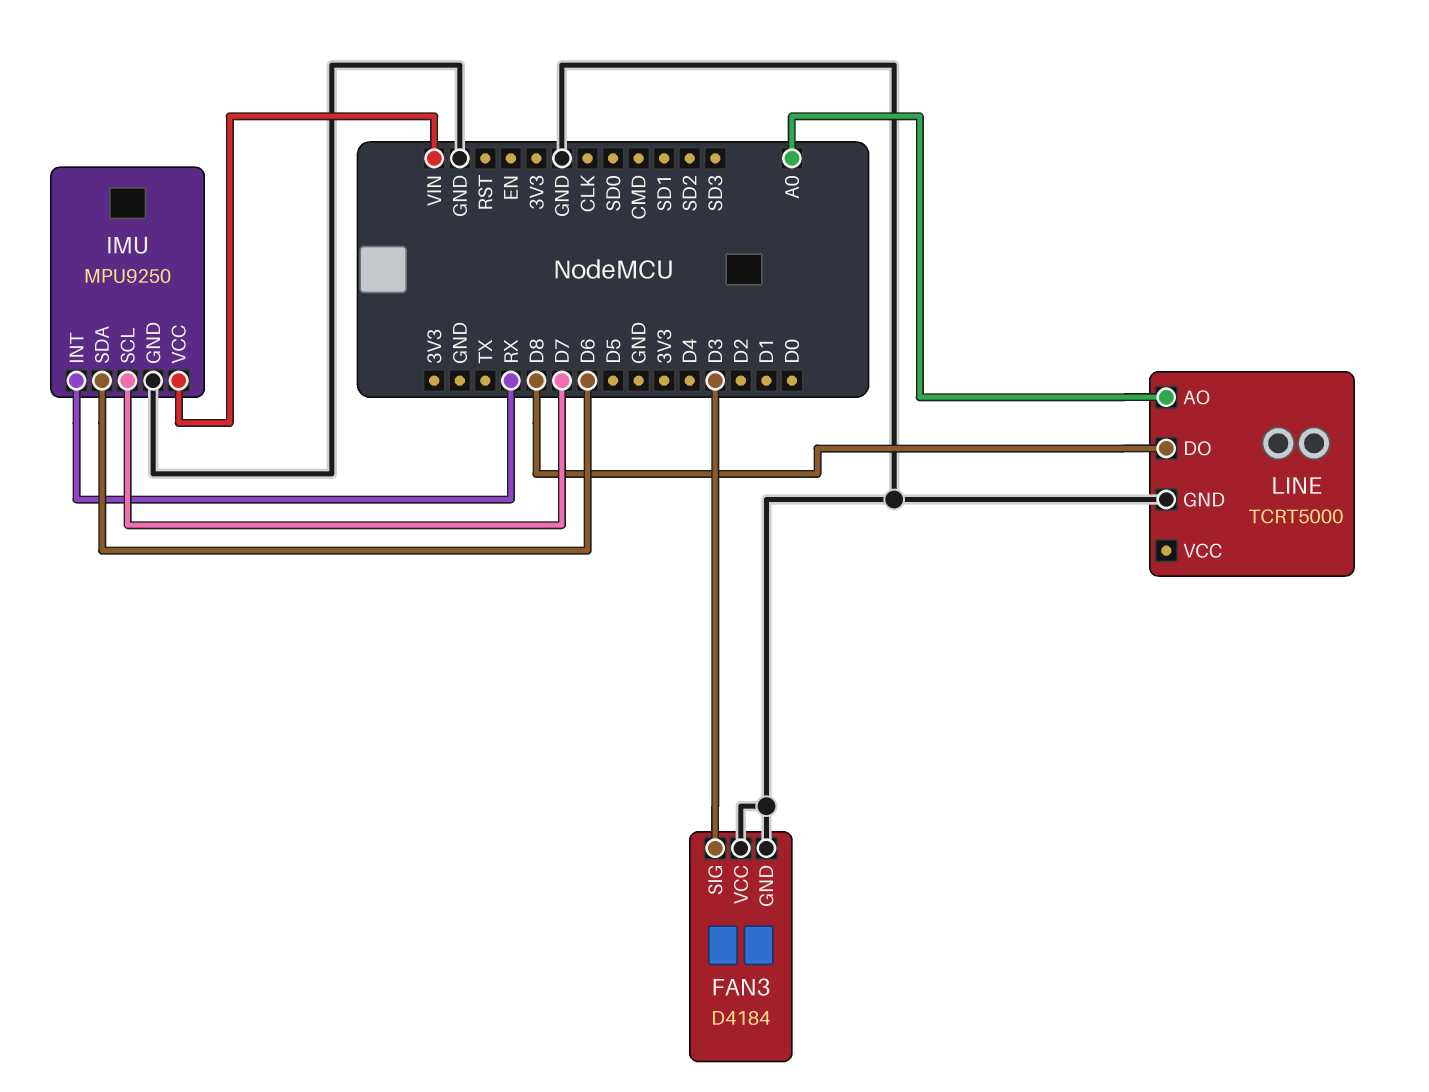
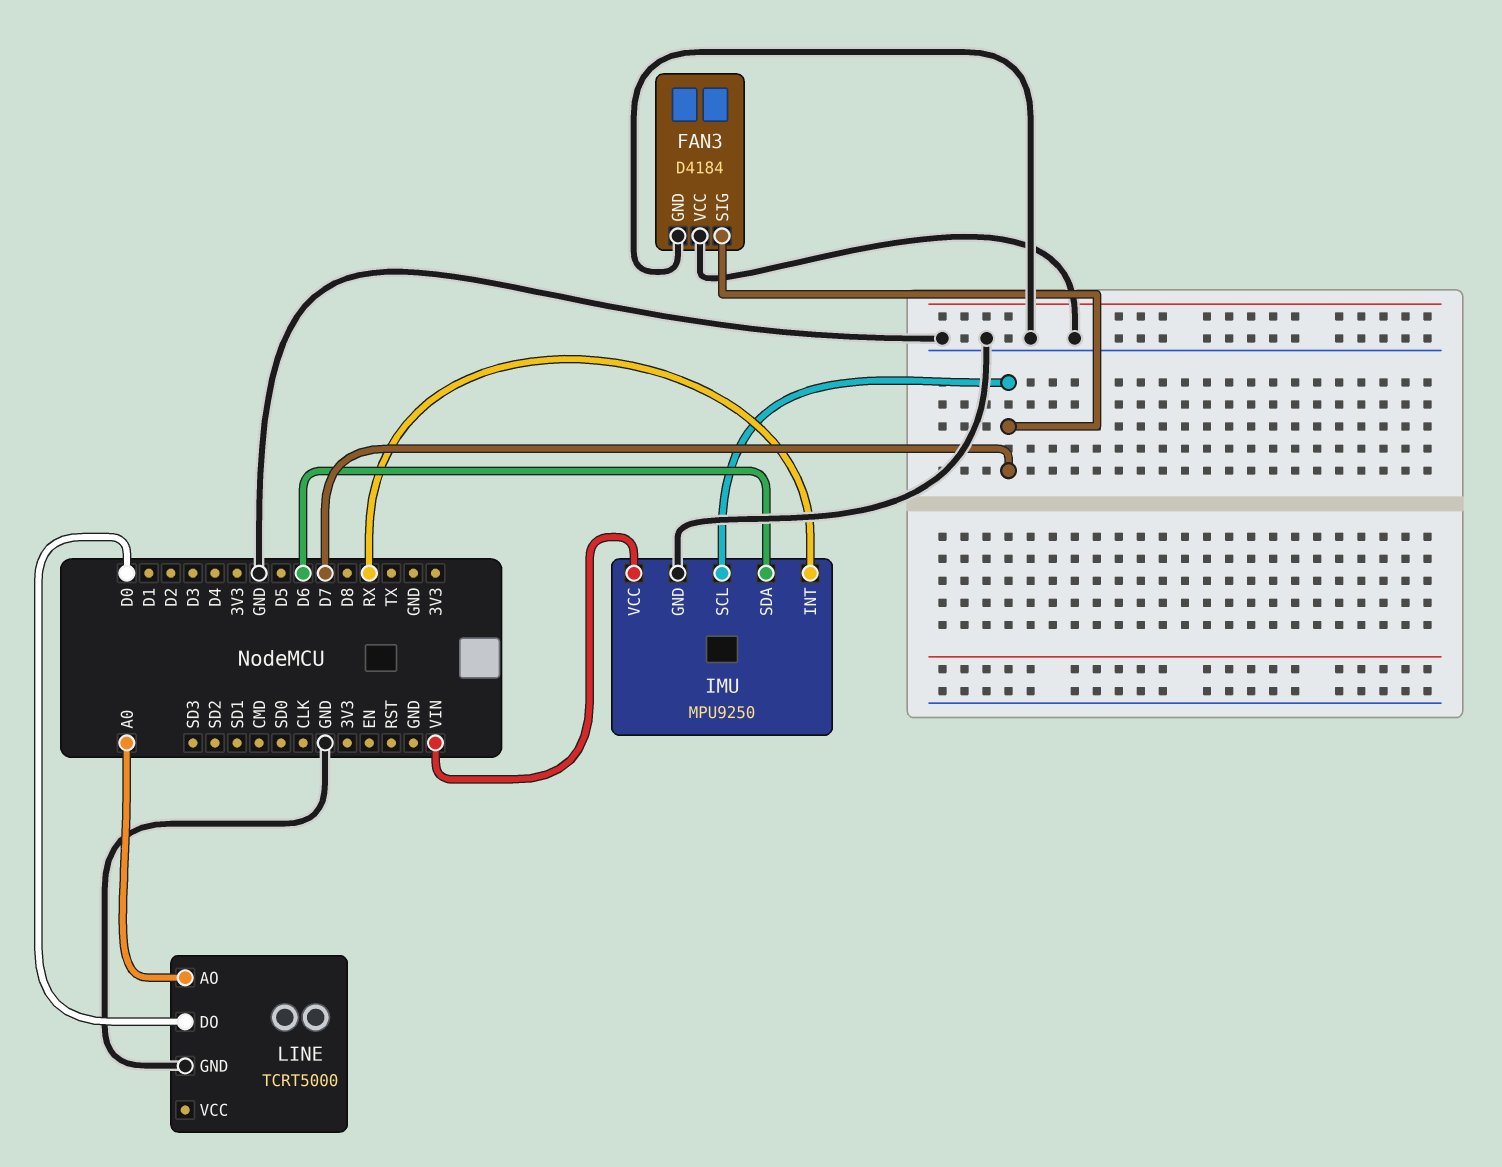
FAN3 pin SIG: D3 -> D7
LINE pin DO: D8 -> D0

